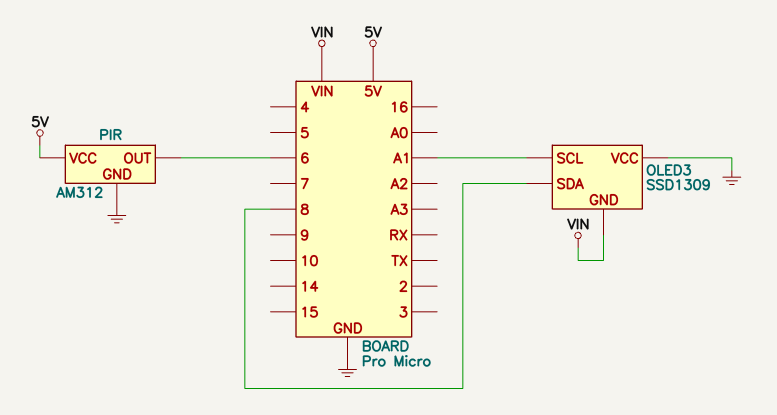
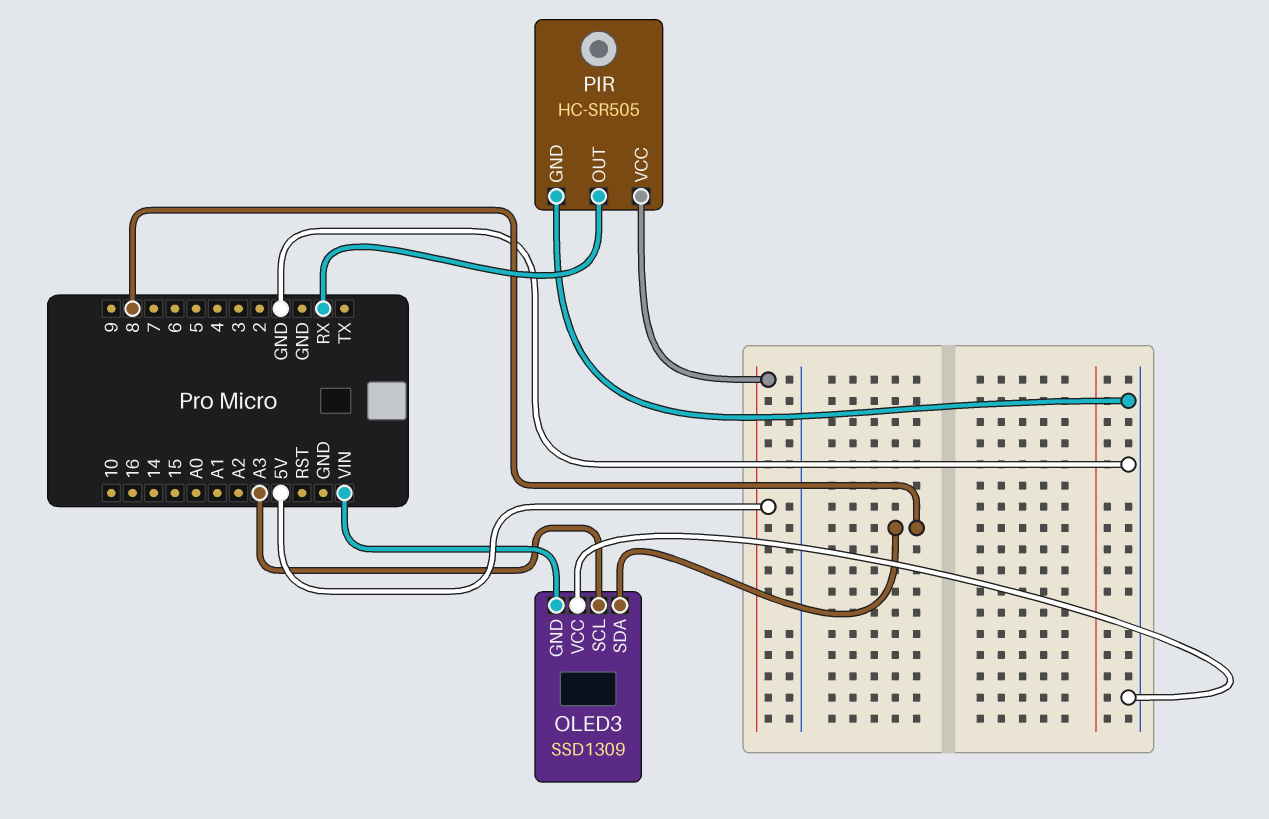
OLED3 pin SCL: A1 -> A3
PIR: AM312 -> HC-SR505
PIR pin OUT: 6 -> RX

